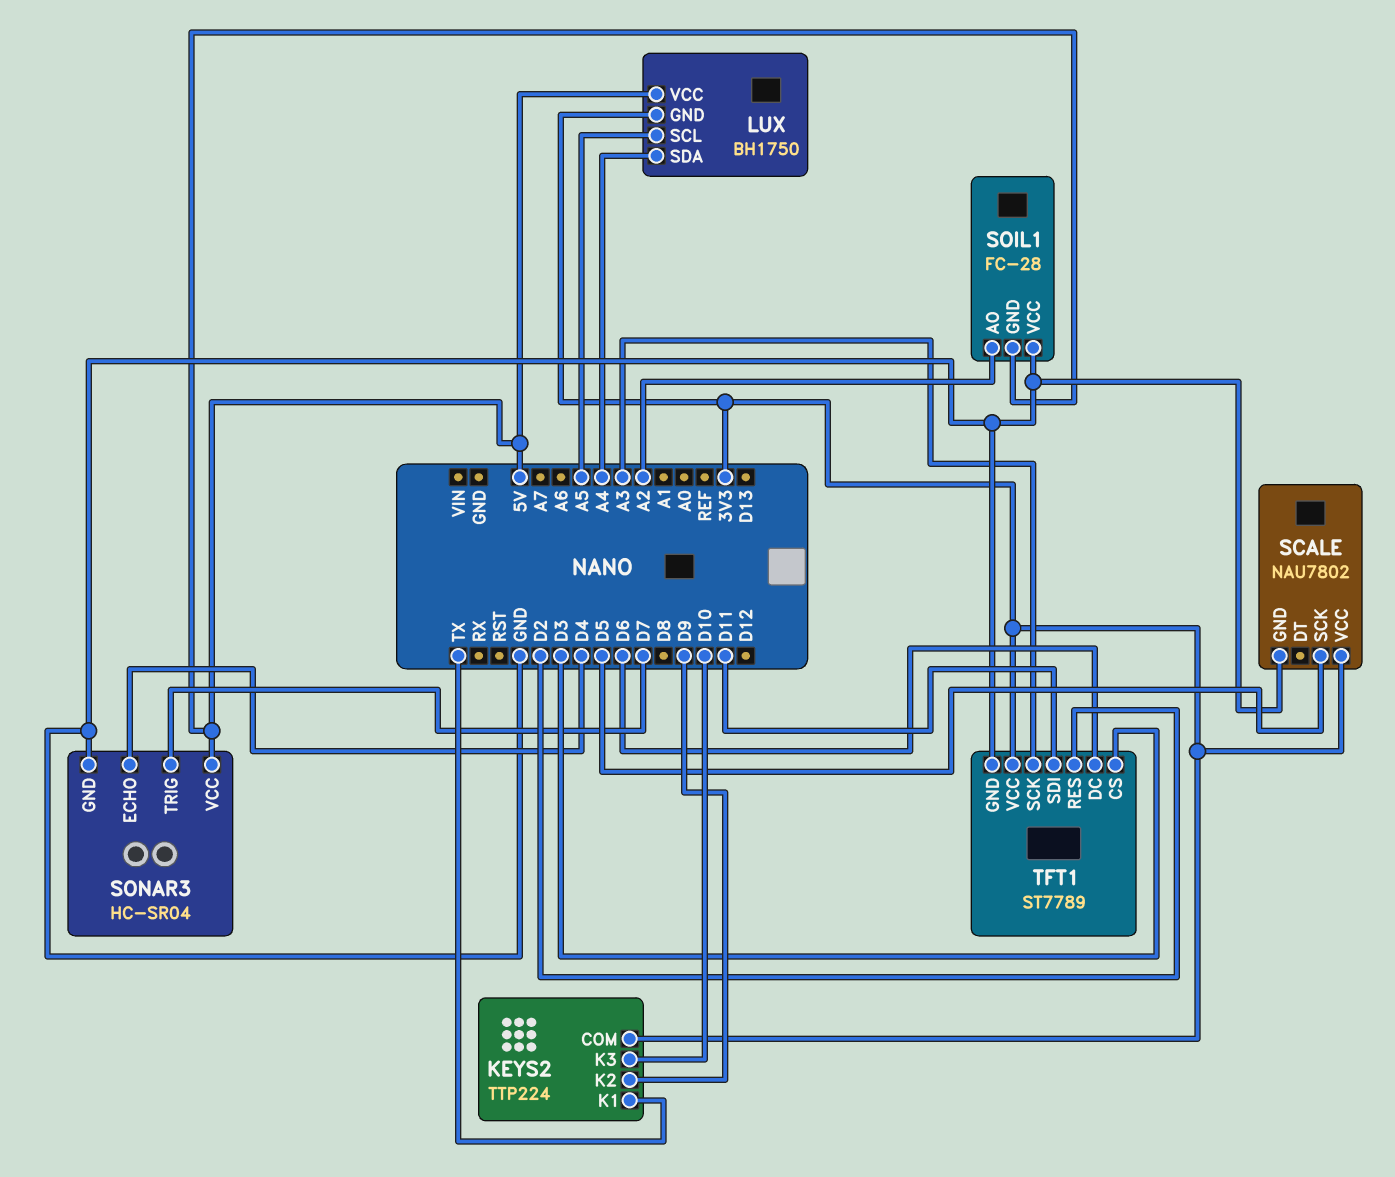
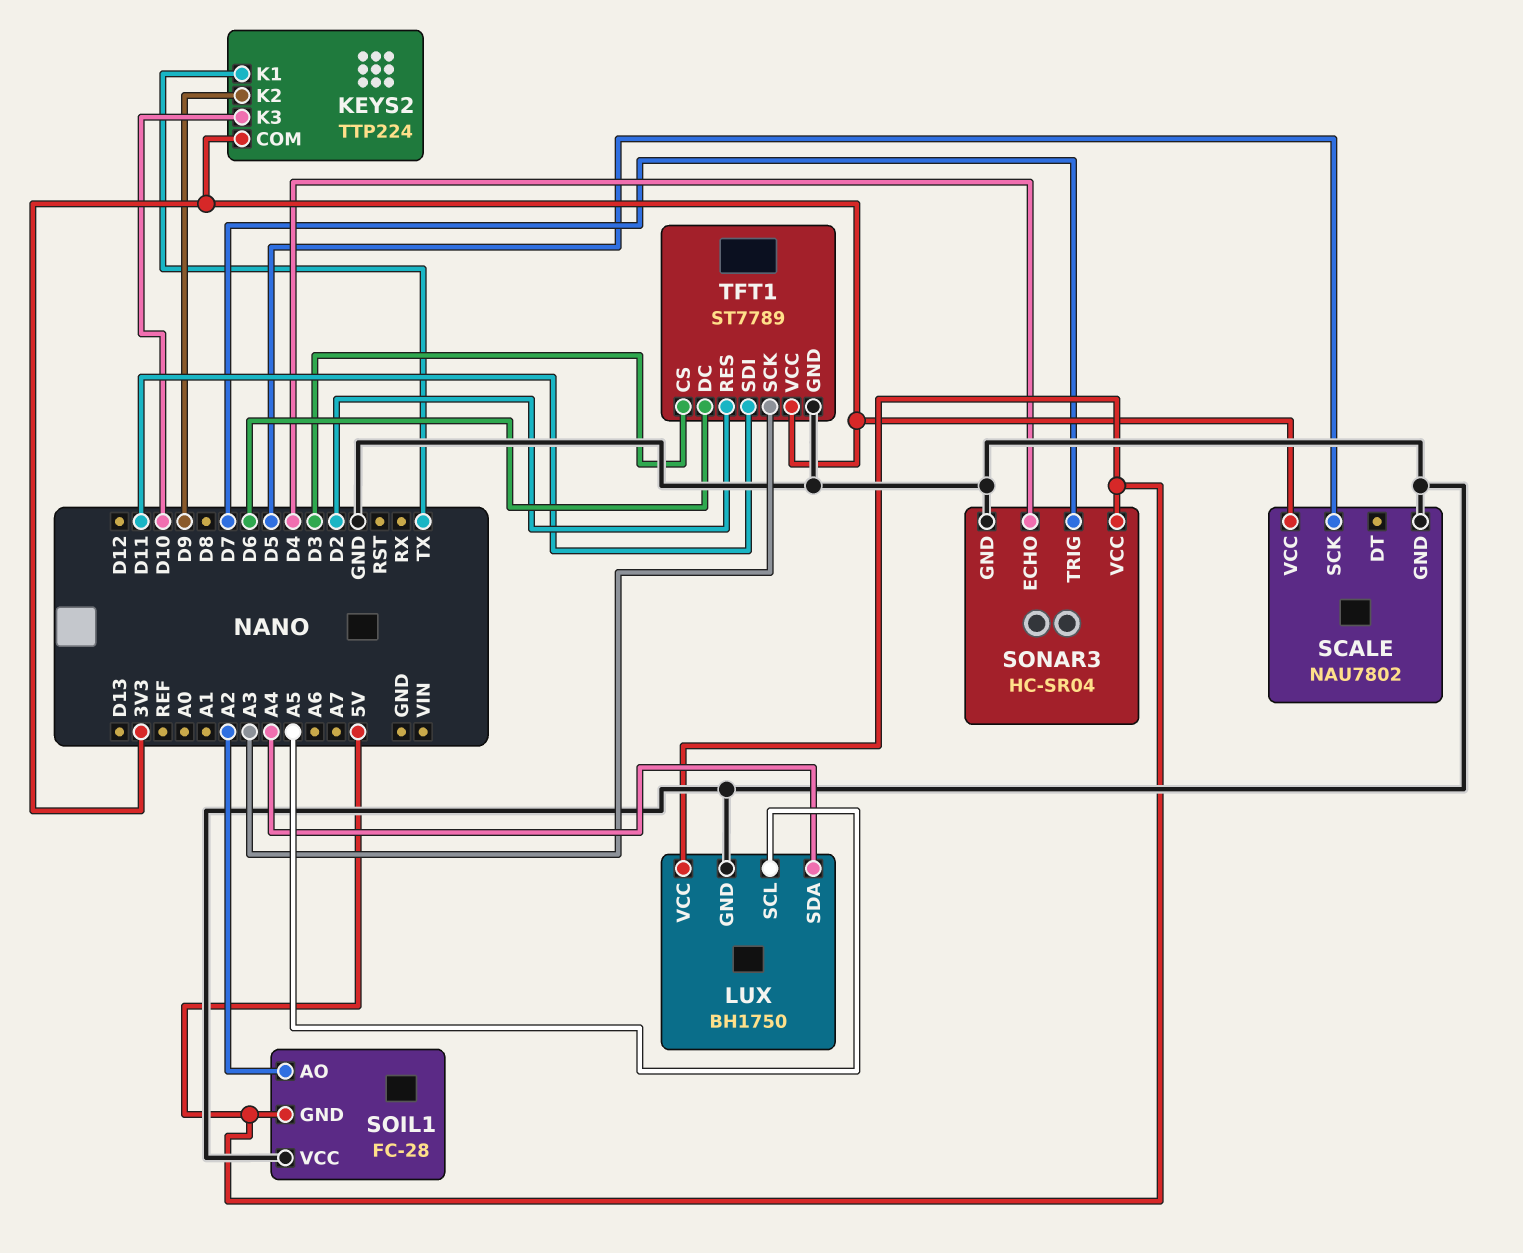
LUX pin GND: 3V3 -> GND

